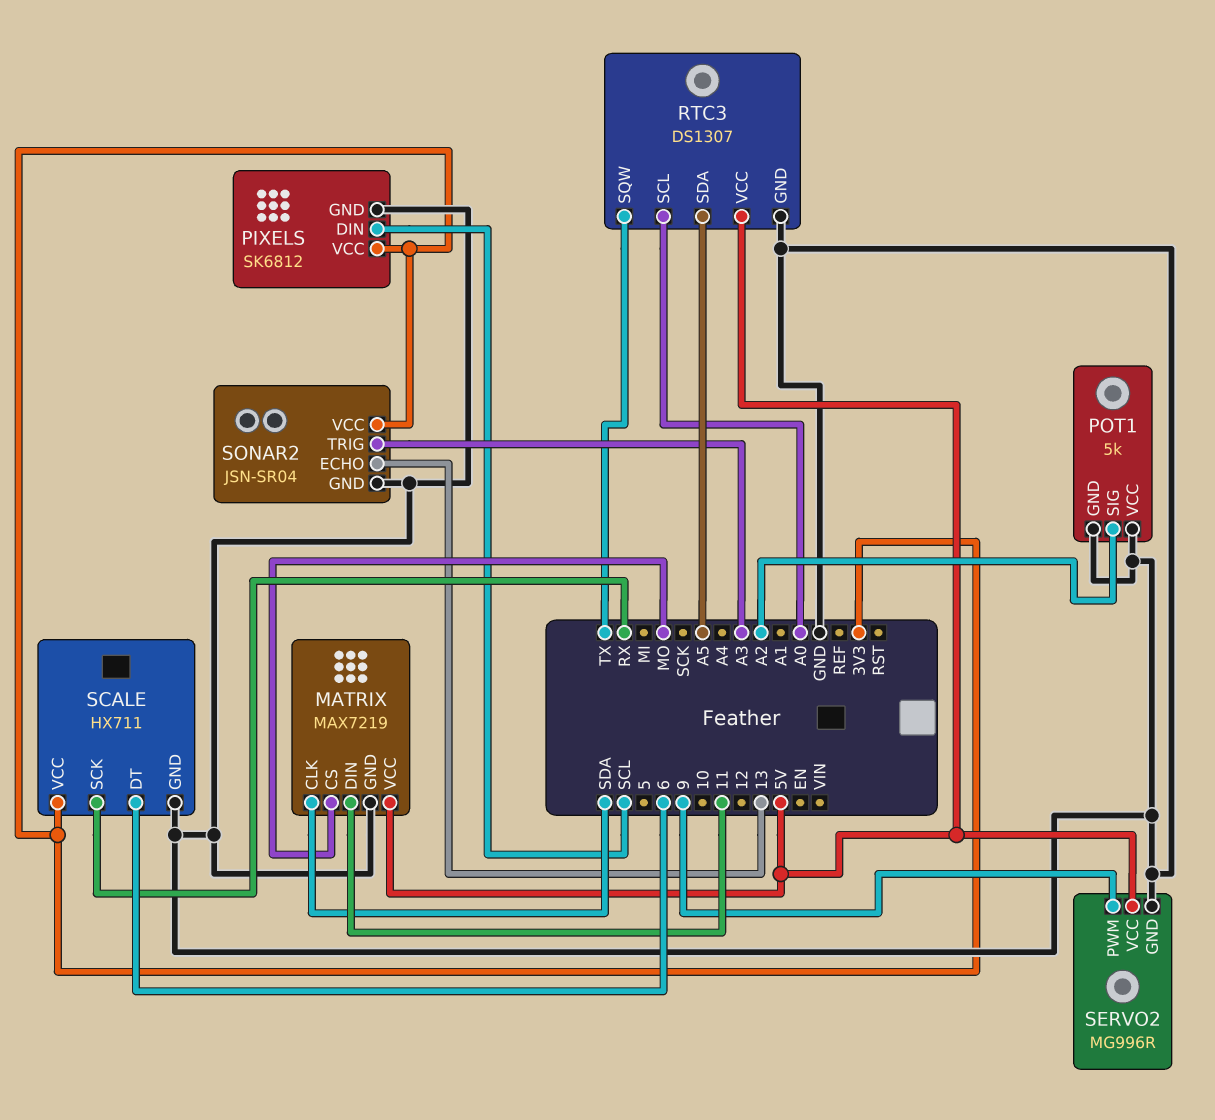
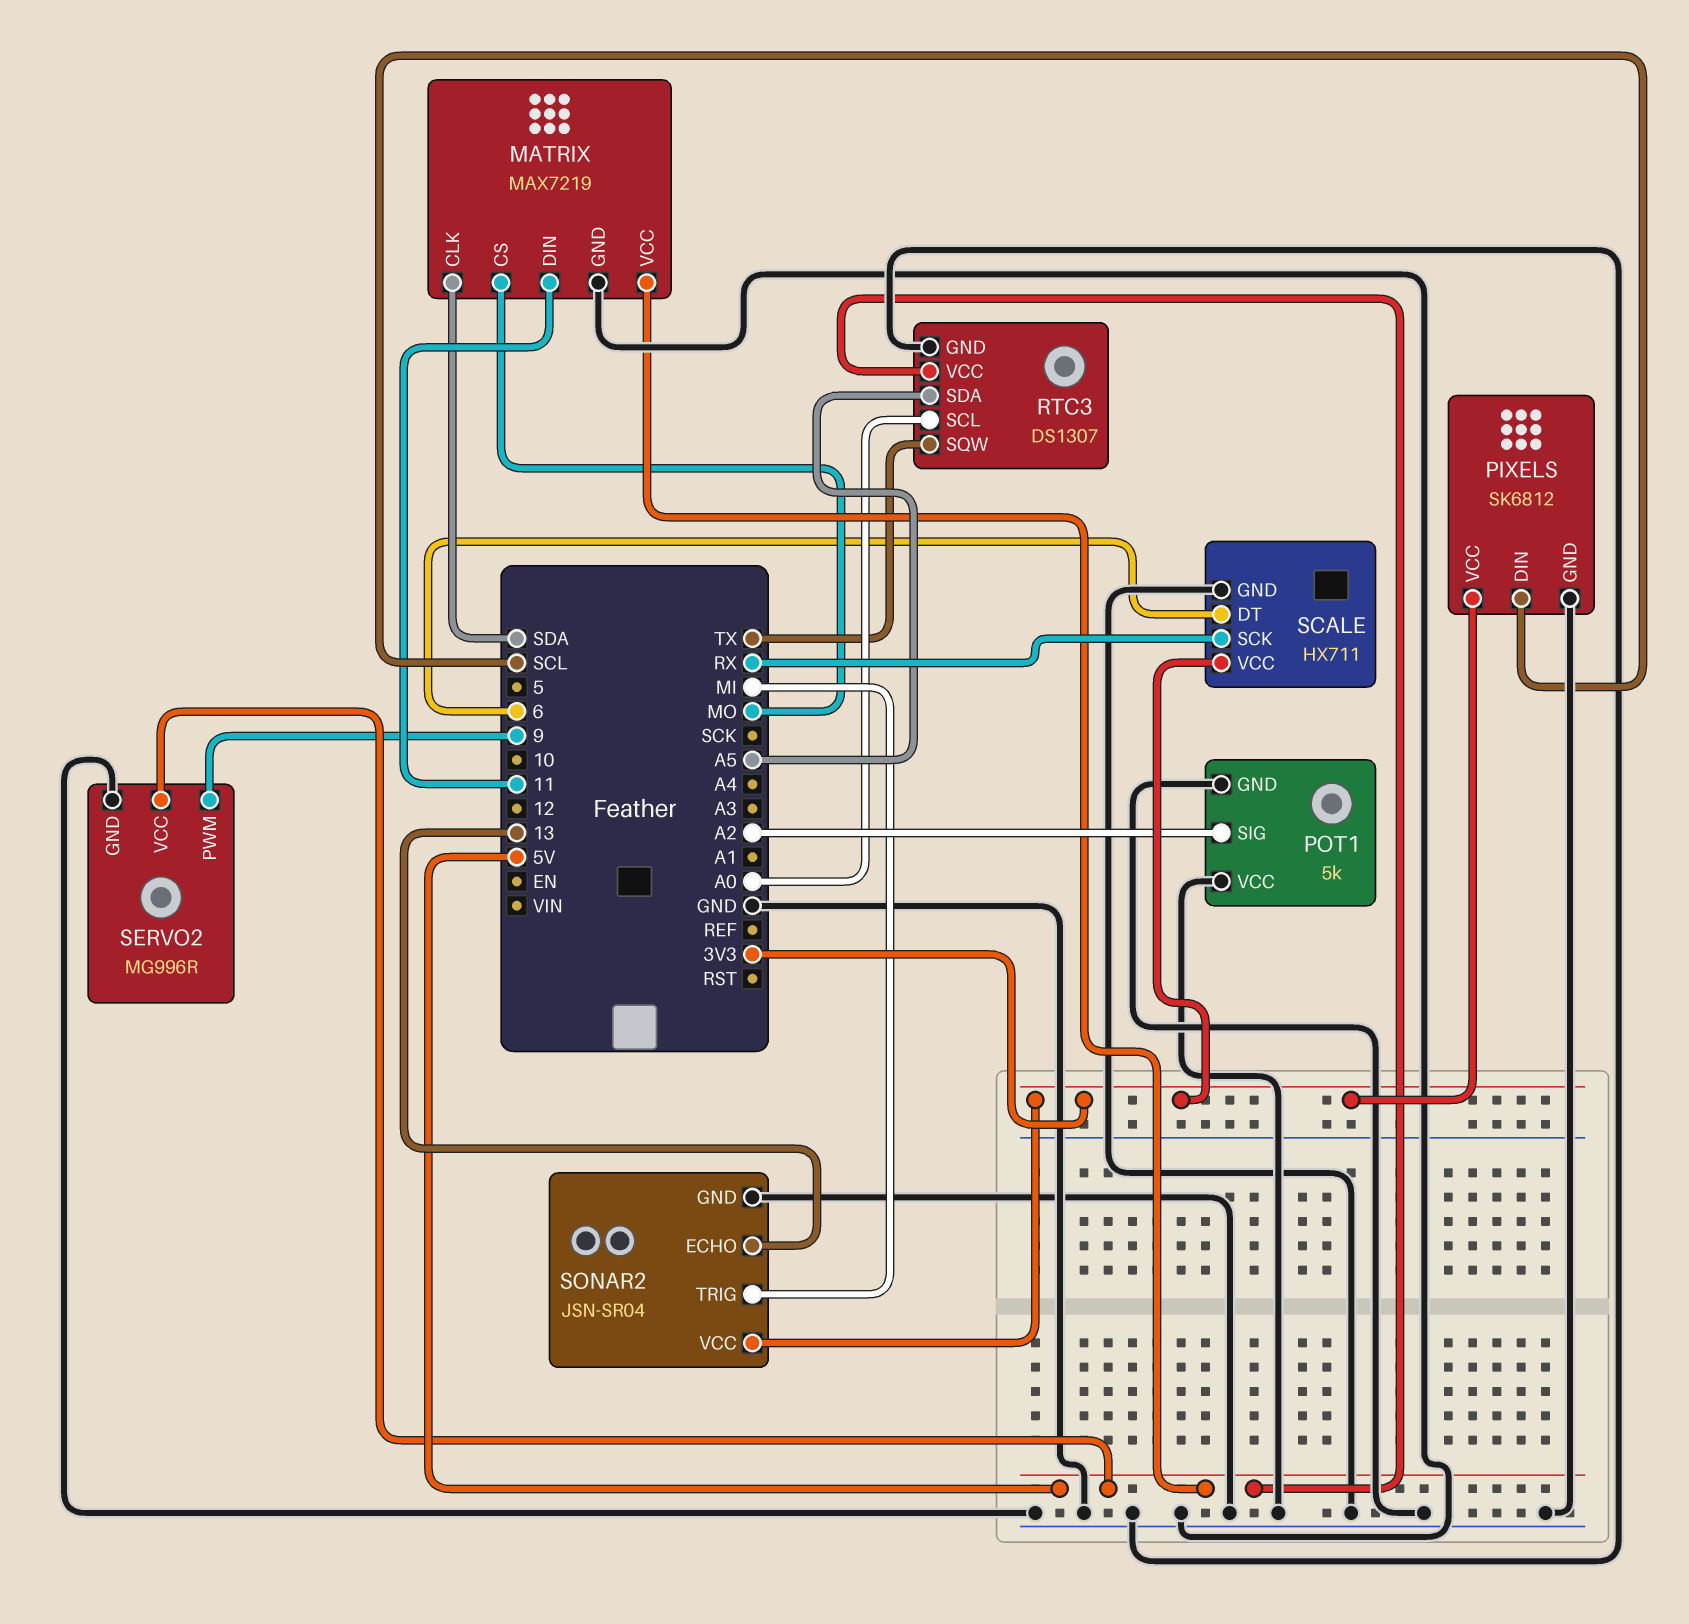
SONAR2 pin TRIG: A3 -> MI

